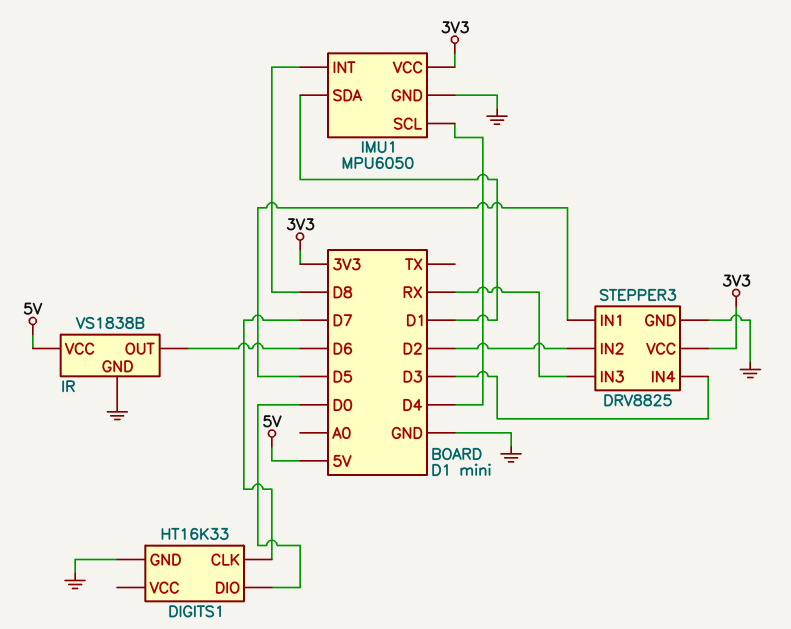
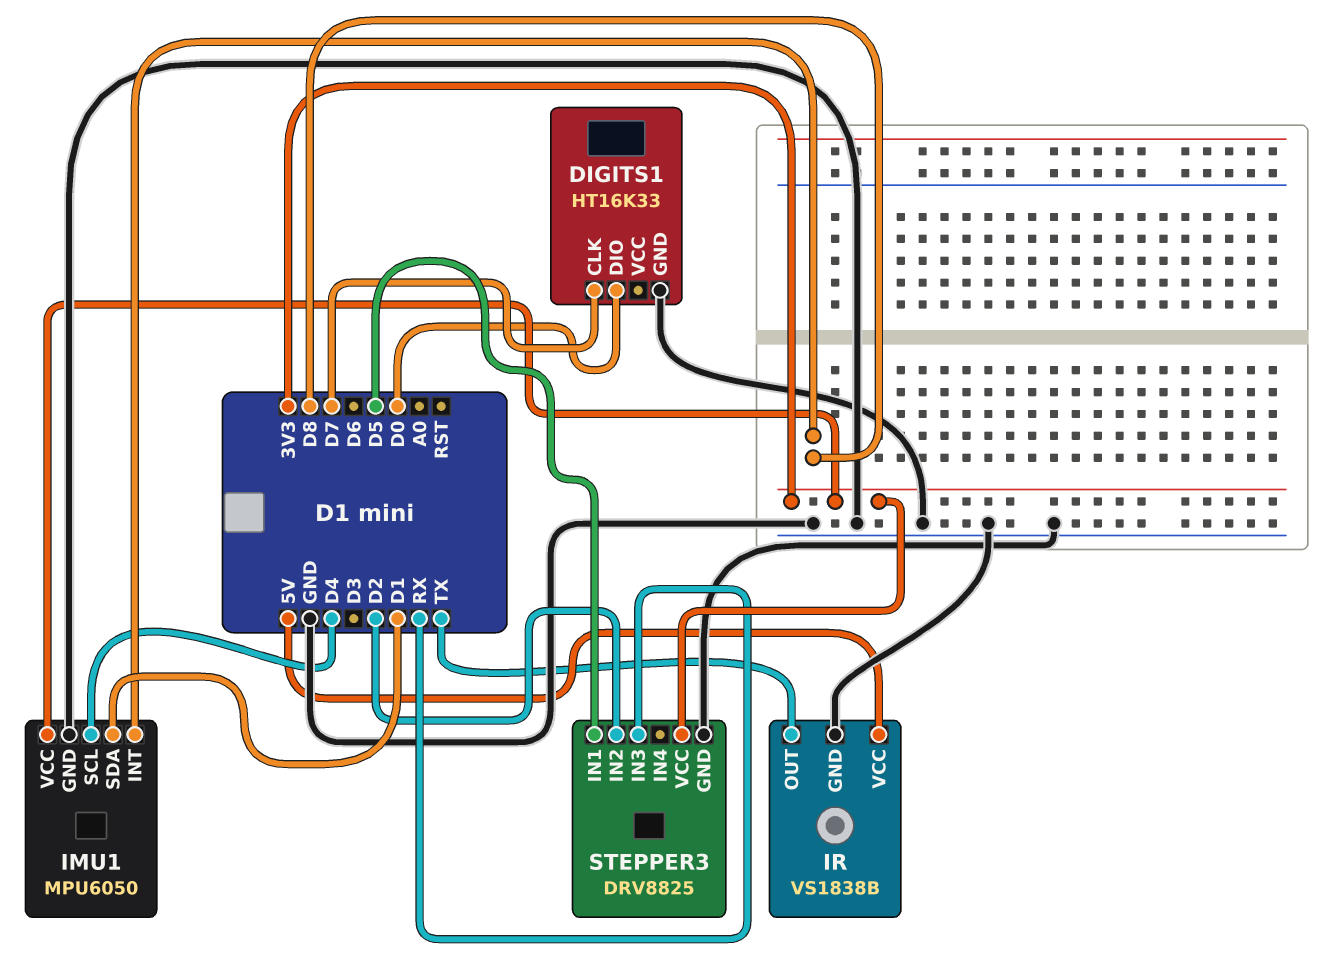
IR pin OUT: D6 -> TX
STEPPER3 pin IN4: D3 -> none

